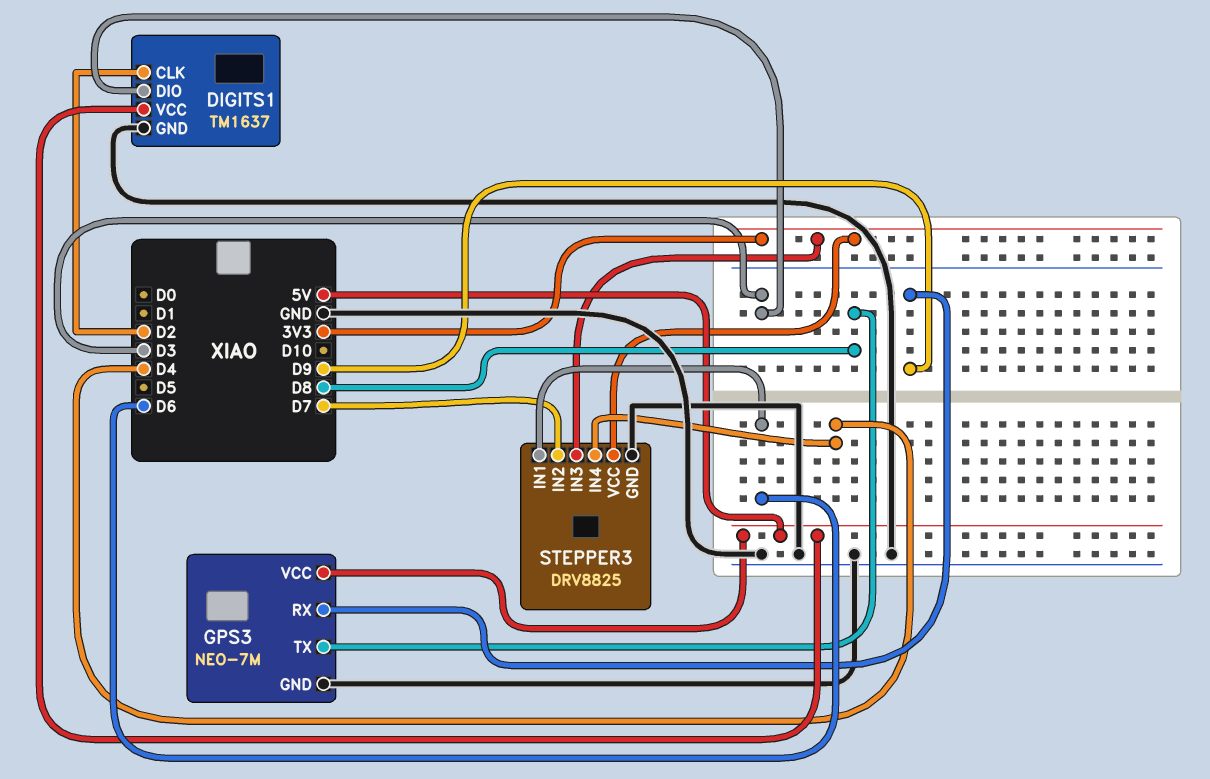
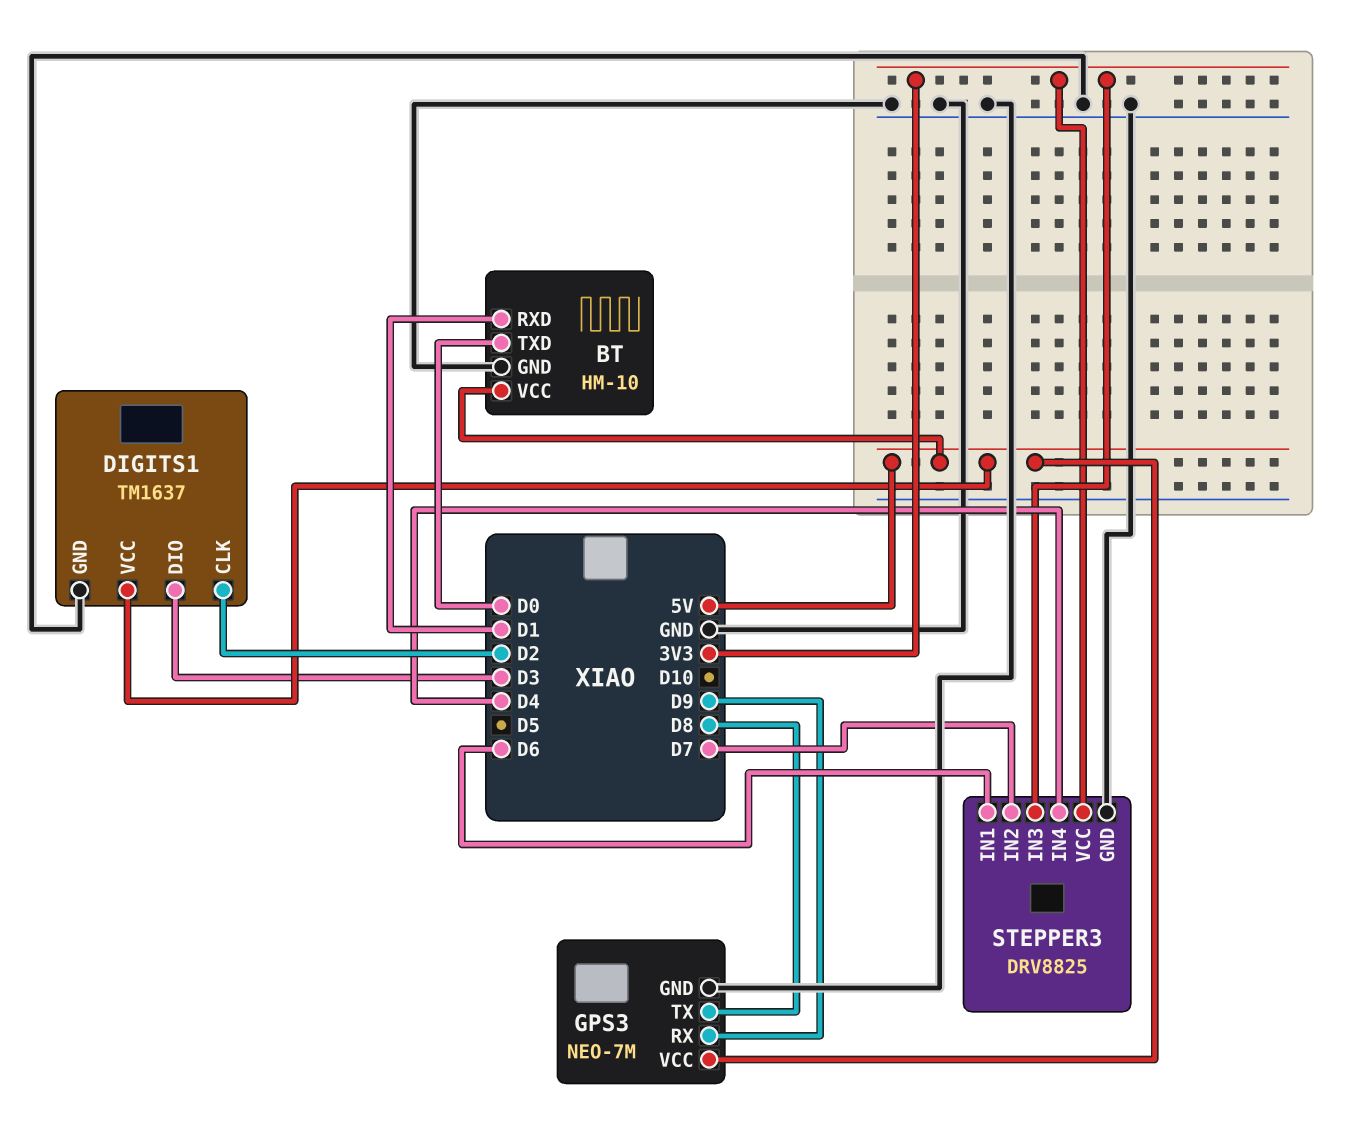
BT: none -> HM-10
BT pin GND: none -> GND
BT pin RXD: none -> D1
BT pin TXD: none -> D0
BT pin VCC: none -> 5V

